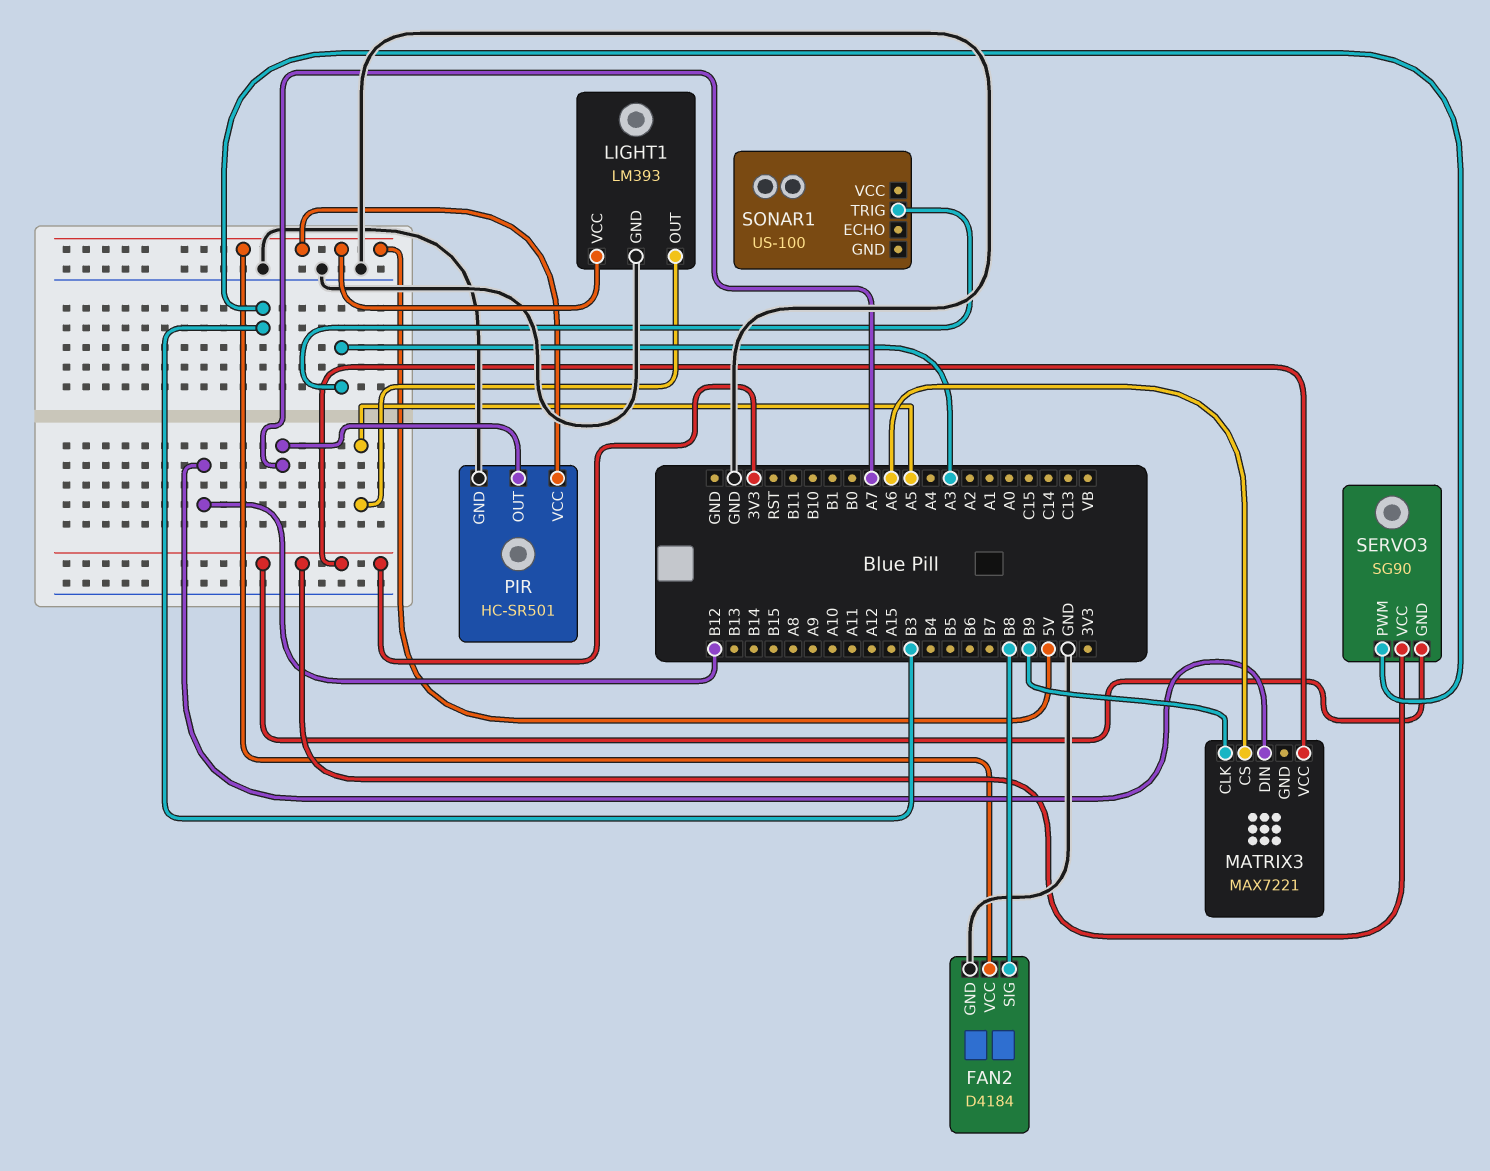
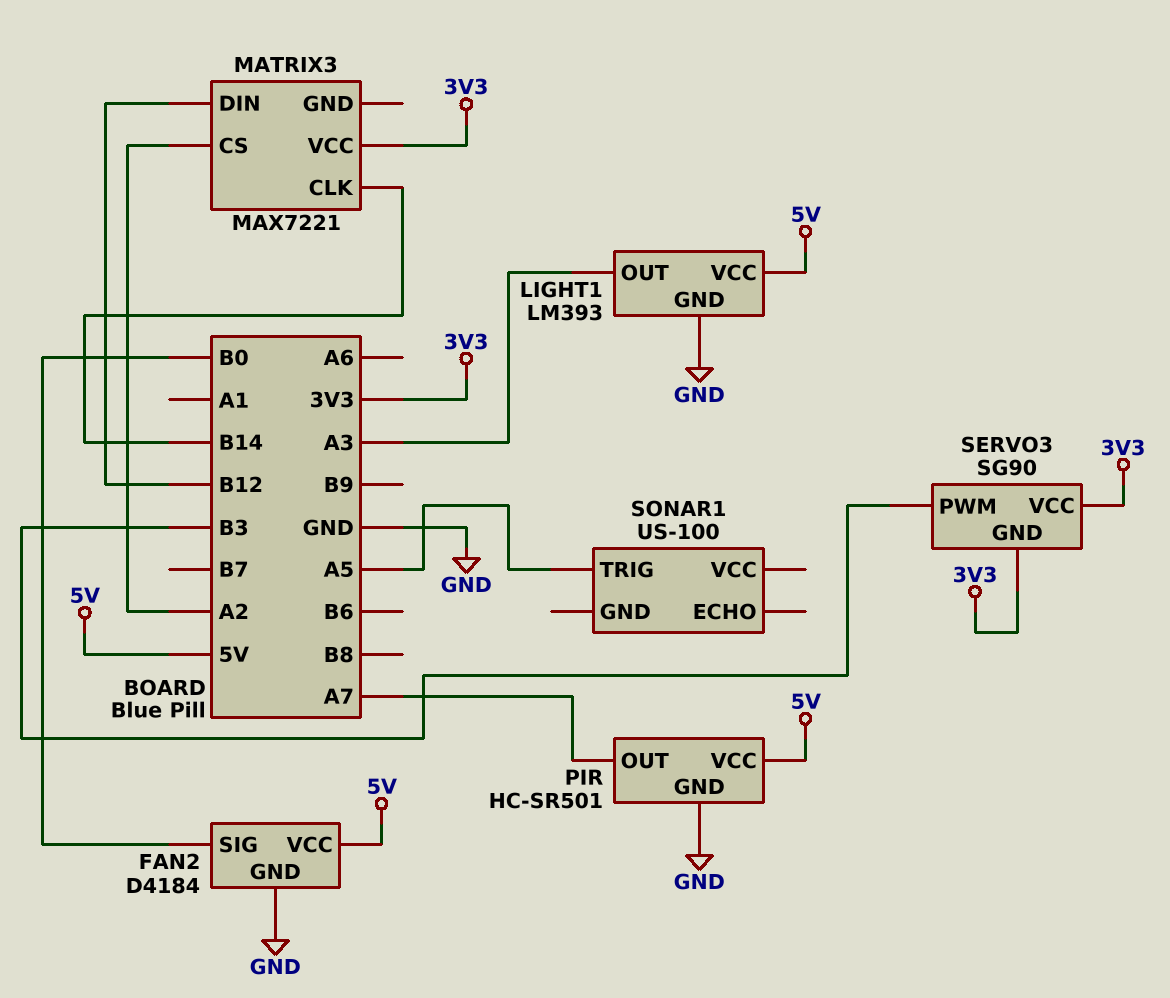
FAN2 pin SIG: B8 -> B0
LIGHT1 pin OUT: A5 -> A3
MATRIX3 pin CLK: B9 -> B14
MATRIX3 pin CS: A6 -> A2
SONAR1 pin TRIG: A3 -> A5

